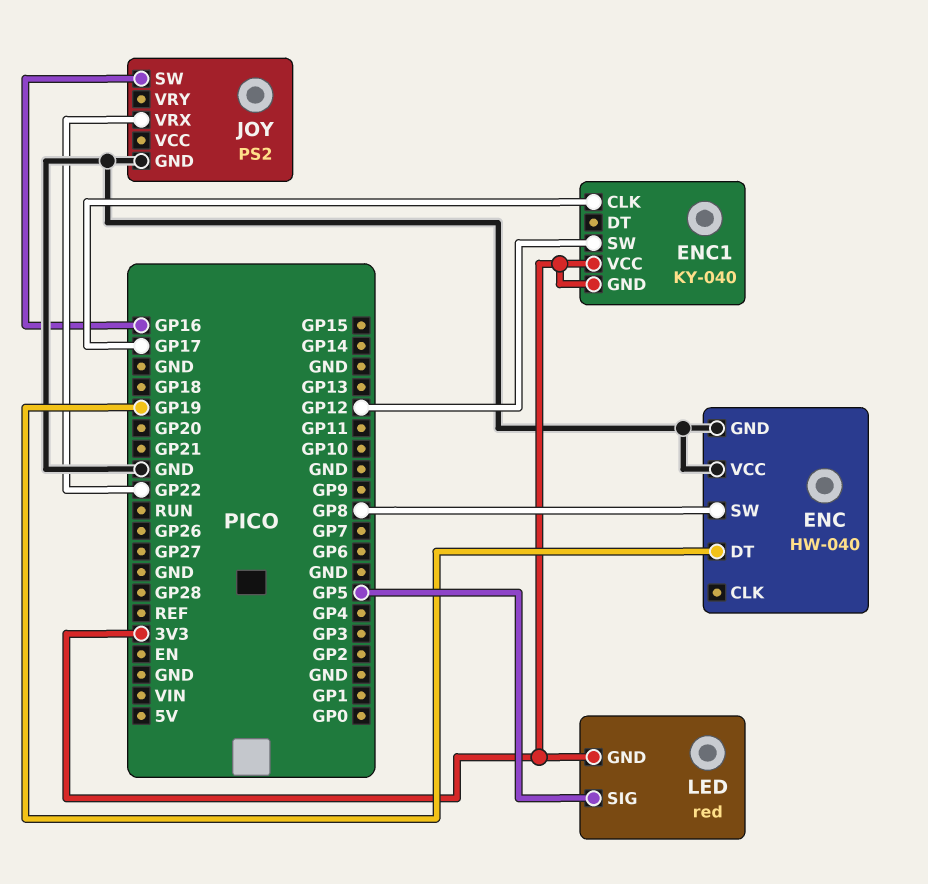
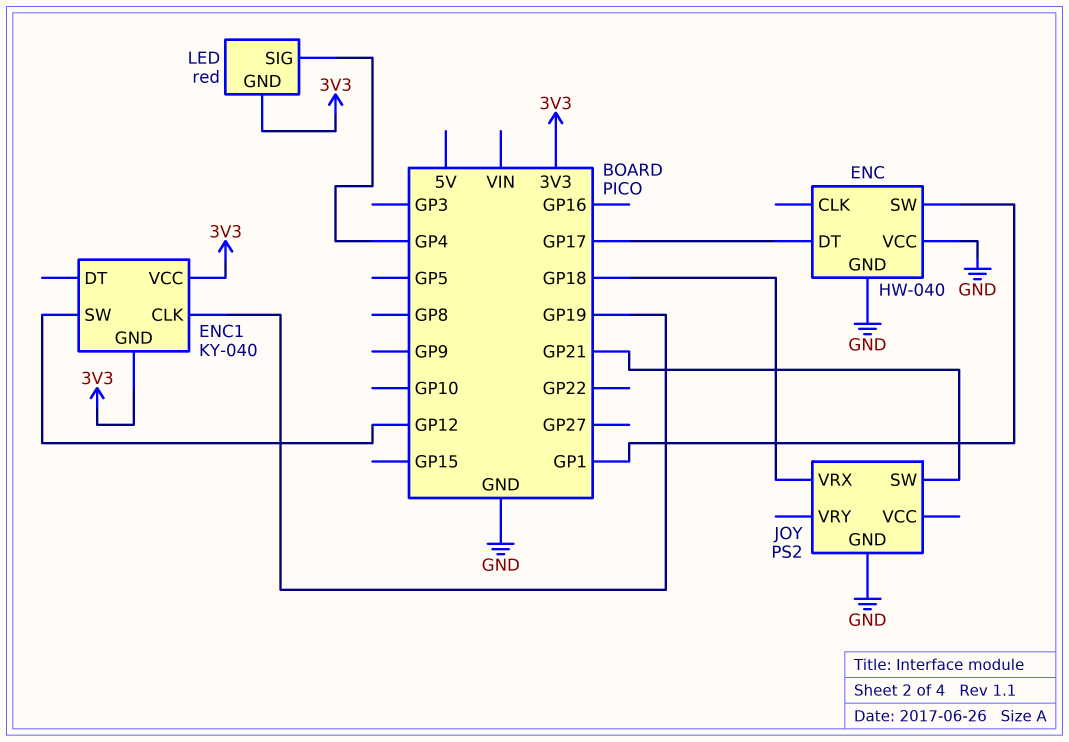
ENC pin DT: GP19 -> GP17
ENC pin SW: GP8 -> GP1
ENC1 pin CLK: GP17 -> GP19
JOY pin SW: GP16 -> GP21
JOY pin VRX: GP22 -> GP18
LED pin SIG: GP5 -> GP4

